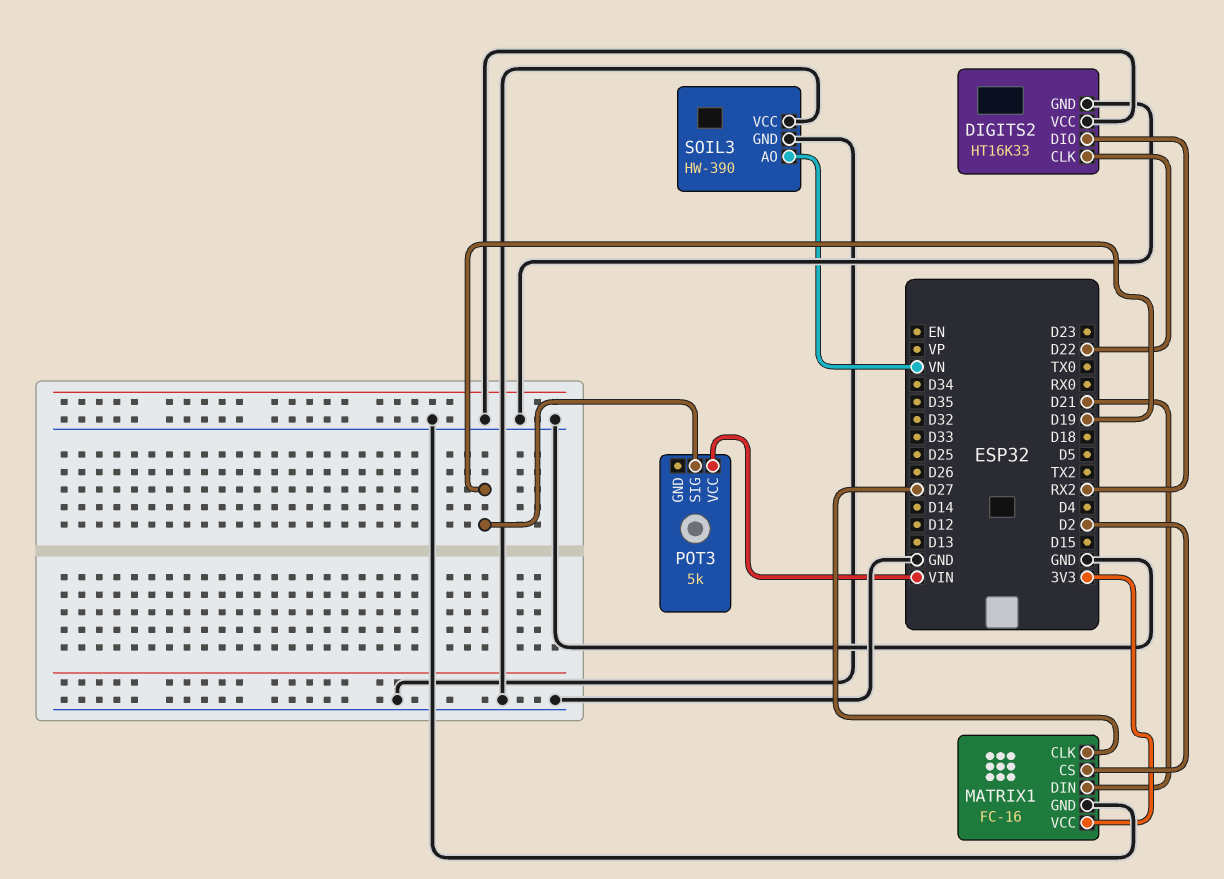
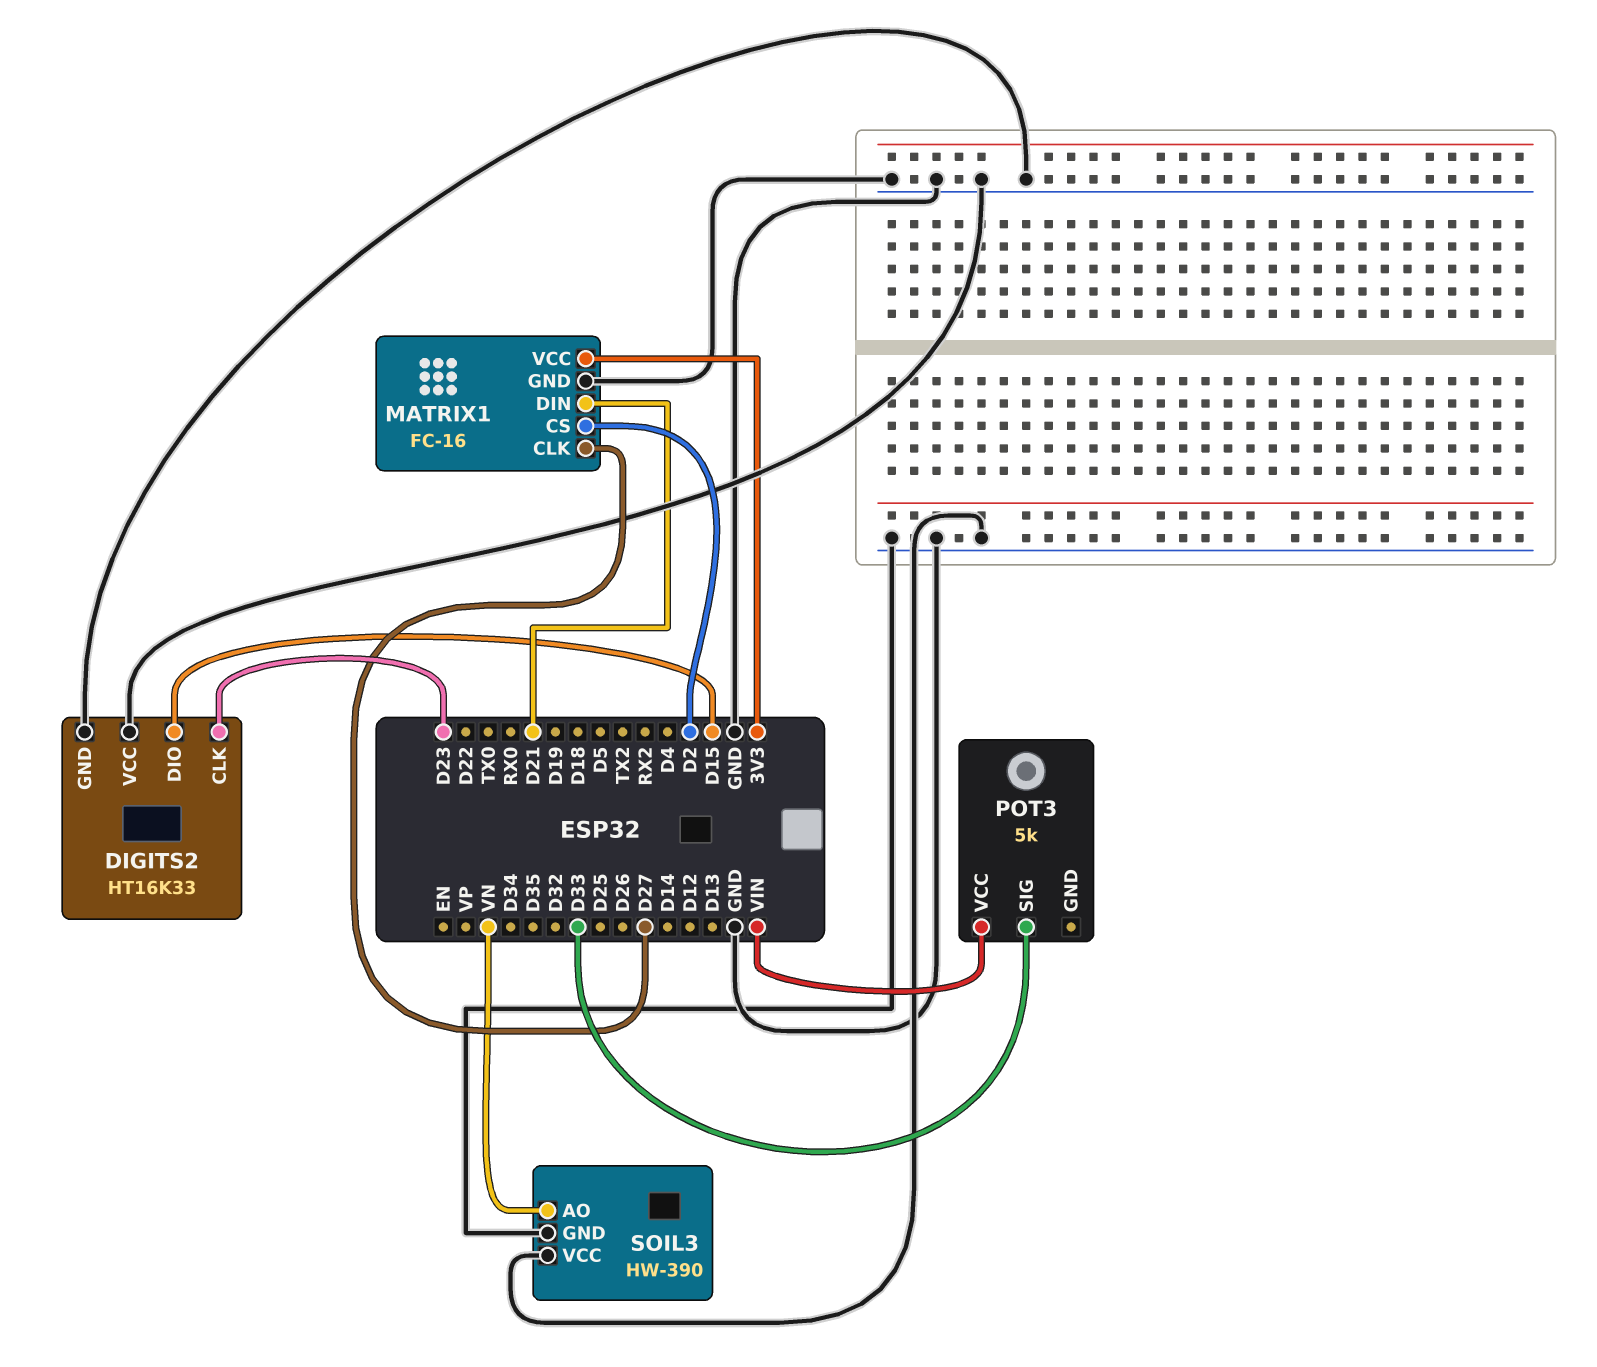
DIGITS2 pin CLK: D22 -> D23
DIGITS2 pin DIO: RX2 -> D15
POT3 pin SIG: D19 -> D33

